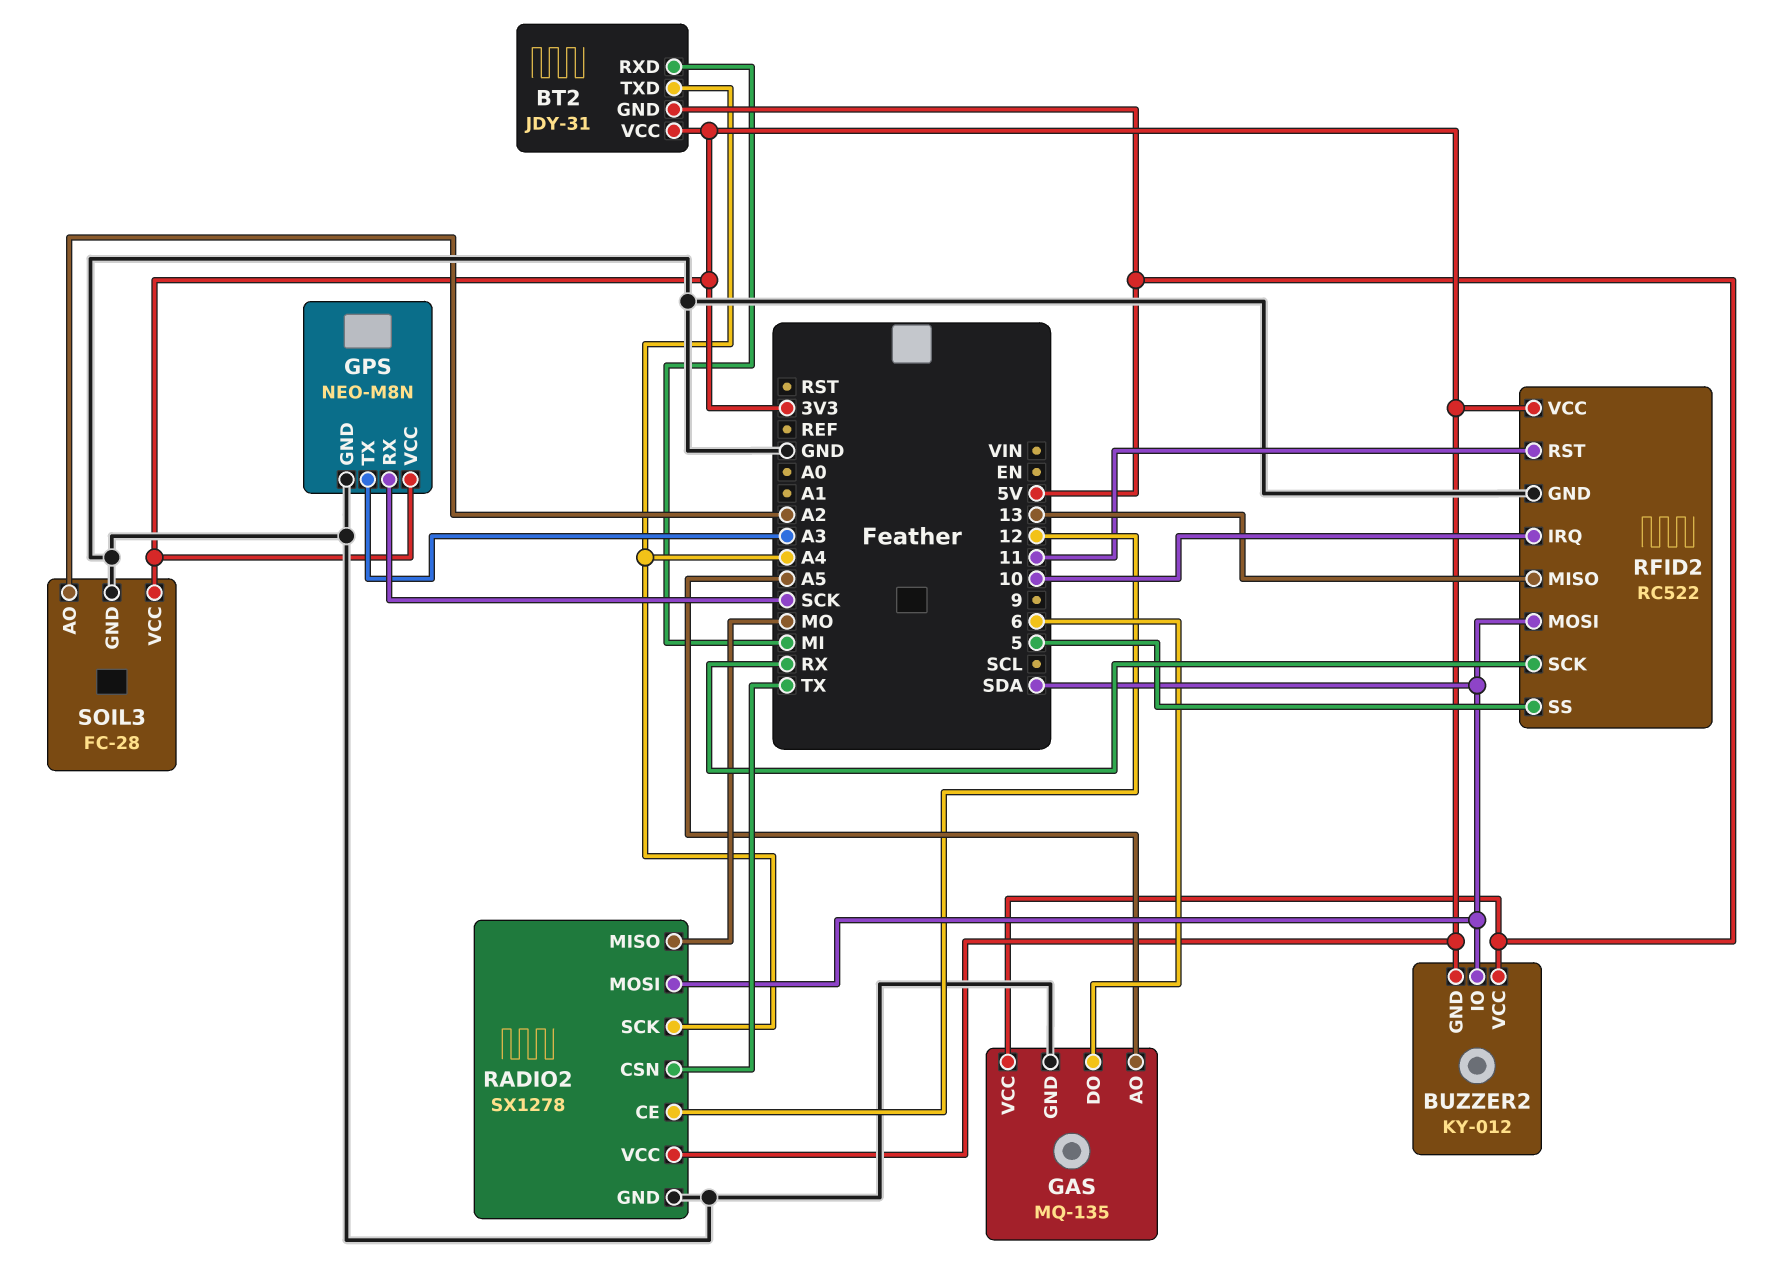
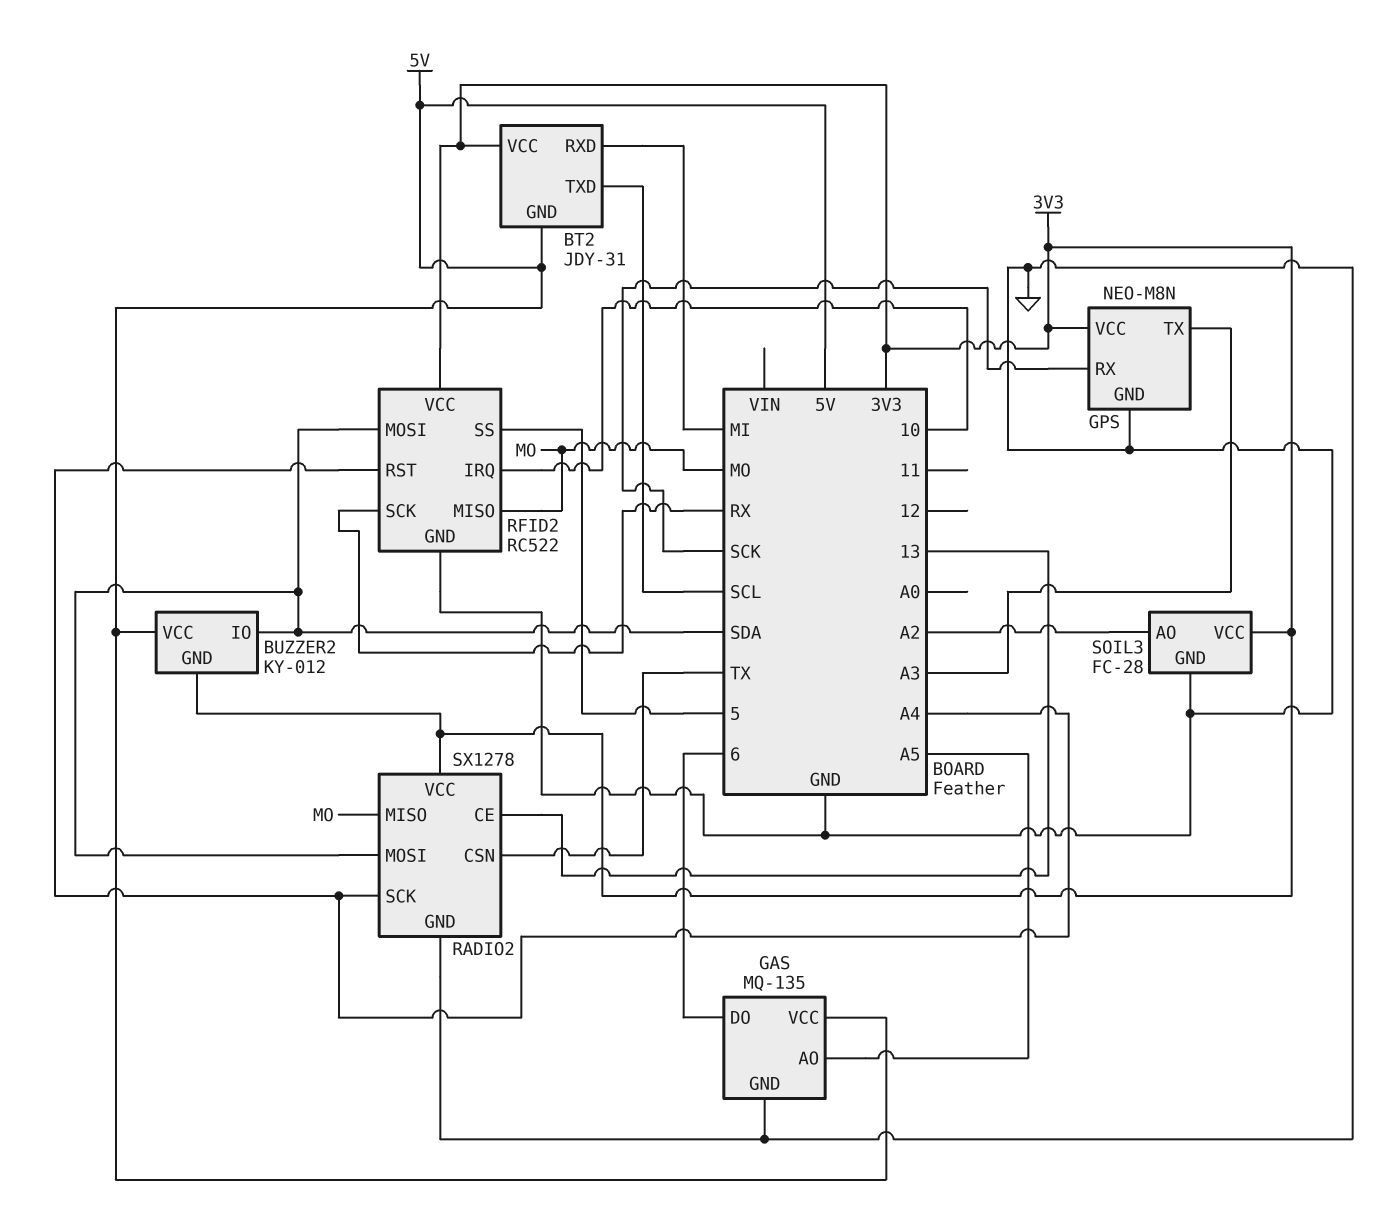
BT2 pin TXD: A4 -> SCL
RADIO2 pin CE: 12 -> 13
RFID2 pin MISO: 13 -> MO
RFID2 pin RST: 11 -> A4

